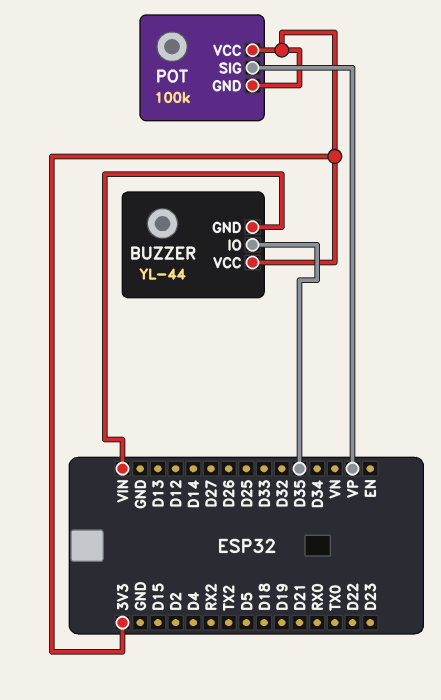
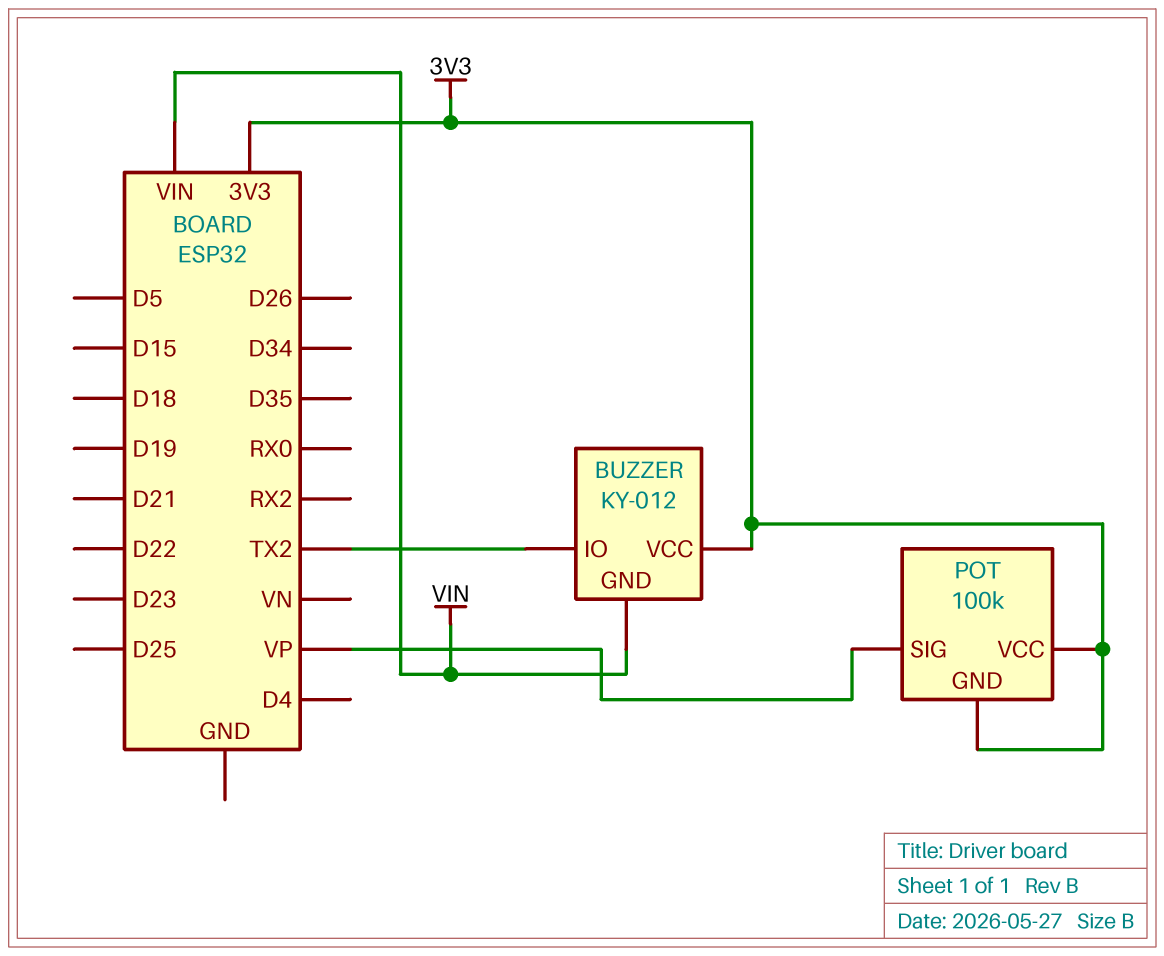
BUZZER: YL-44 -> KY-012
BUZZER pin IO: D35 -> TX2

